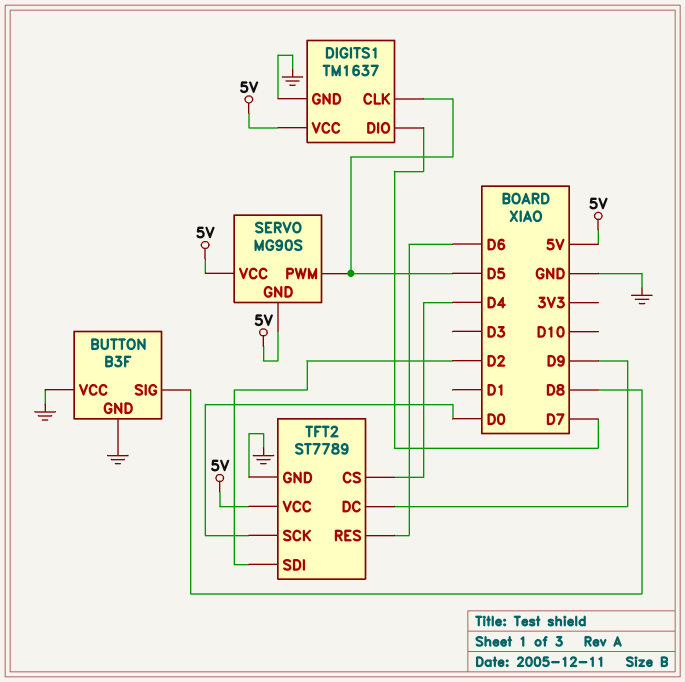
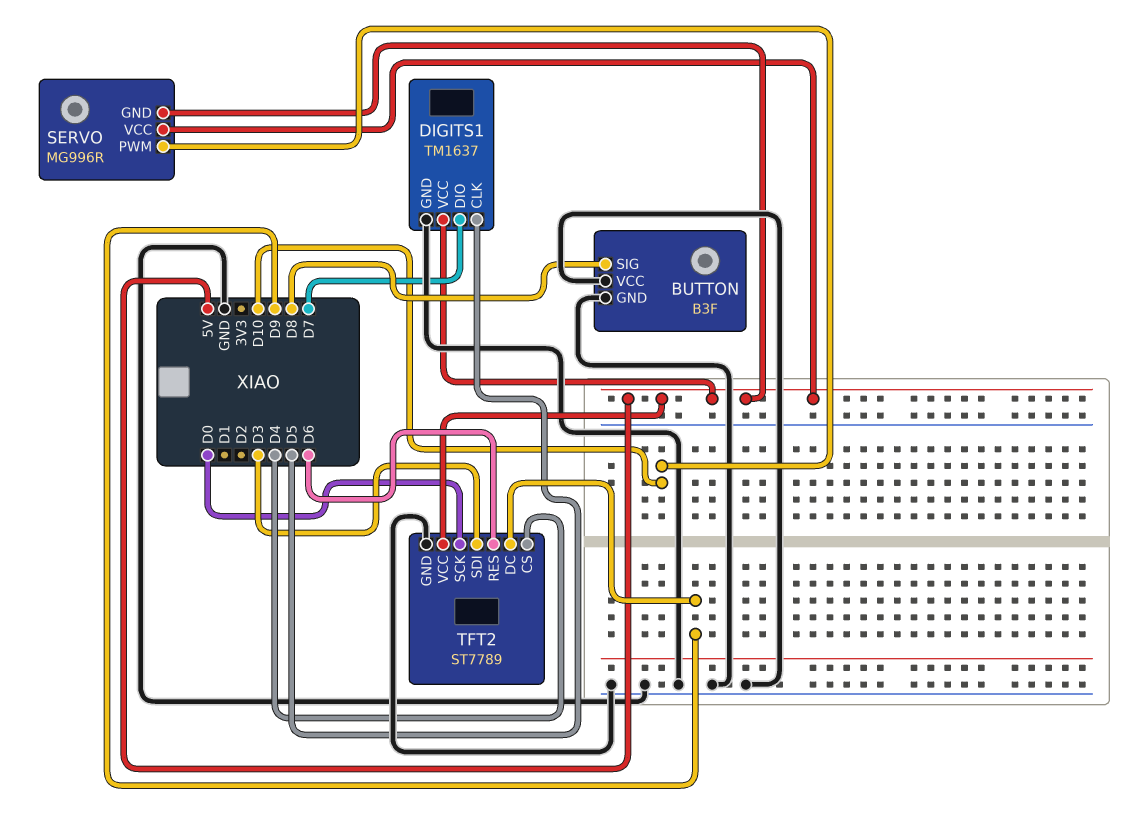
SERVO: MG90S -> MG996R
SERVO pin PWM: D5 -> D10
TFT2 pin SDI: D2 -> D3

